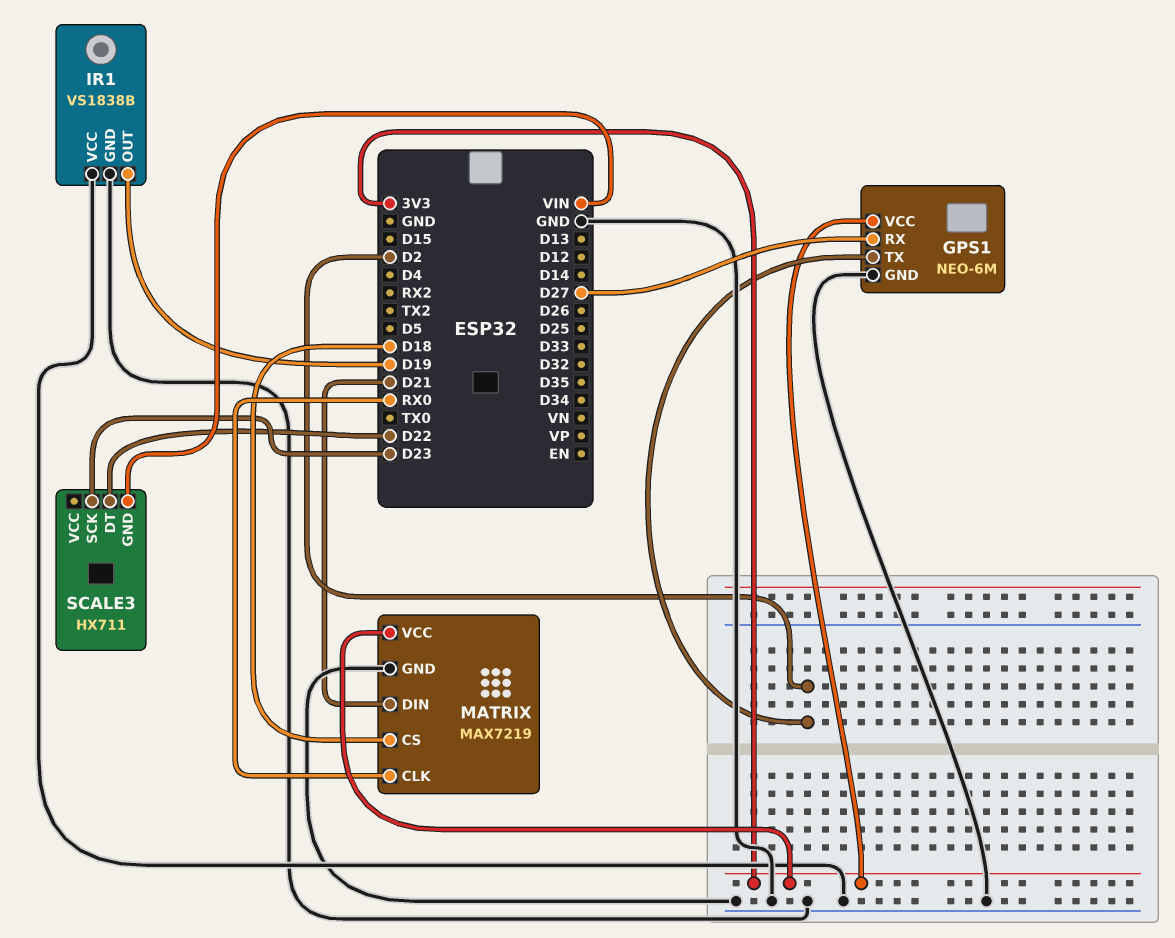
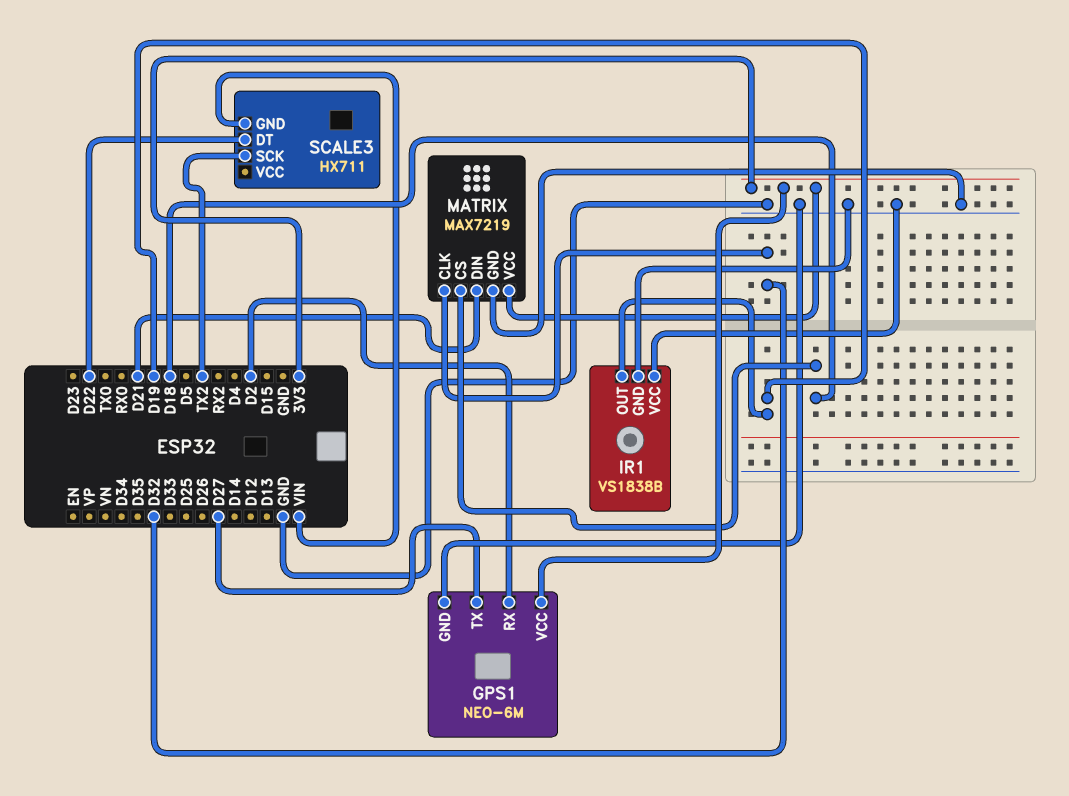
GPS1 pin RX: D27 -> D2
GPS1 pin TX: D2 -> D27
MATRIX pin CLK: RX0 -> D32
SCALE3 pin SCK: D23 -> TX2

